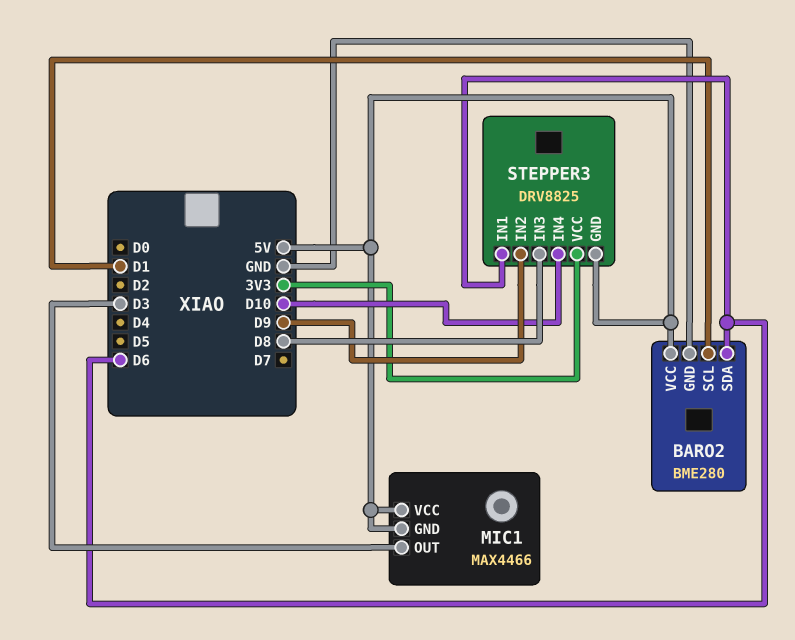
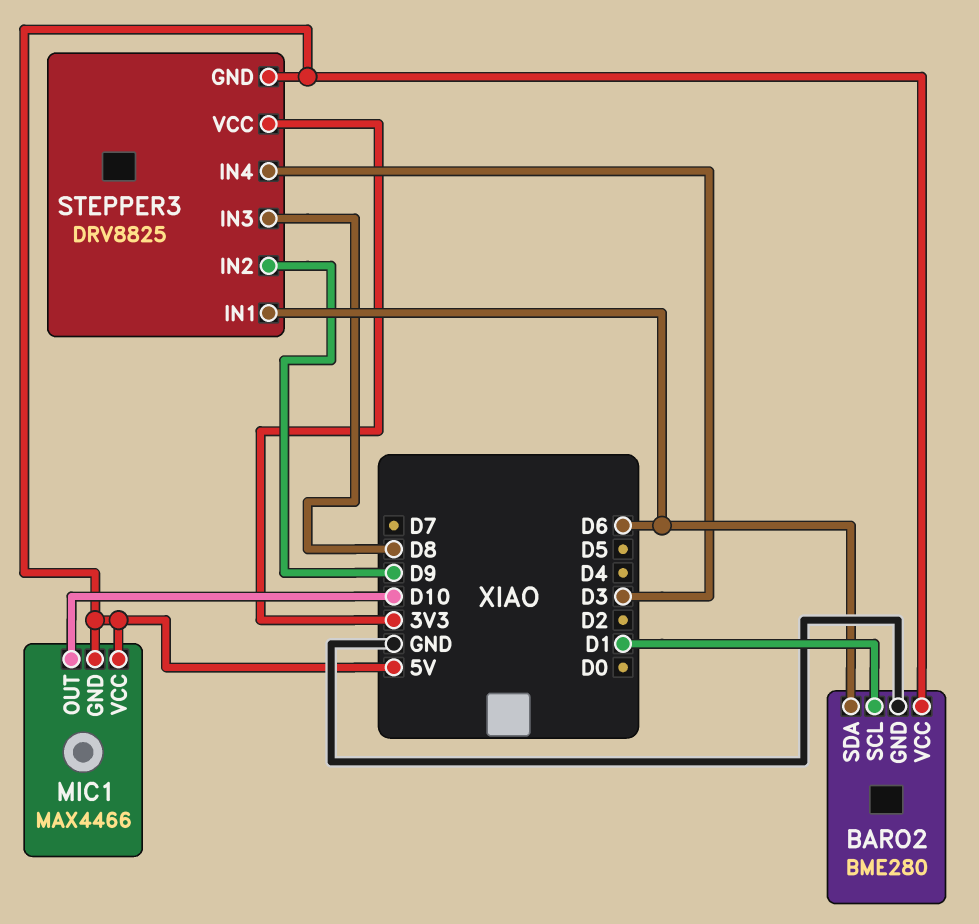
MIC1 pin OUT: D3 -> D10
STEPPER3 pin IN4: D10 -> D3

